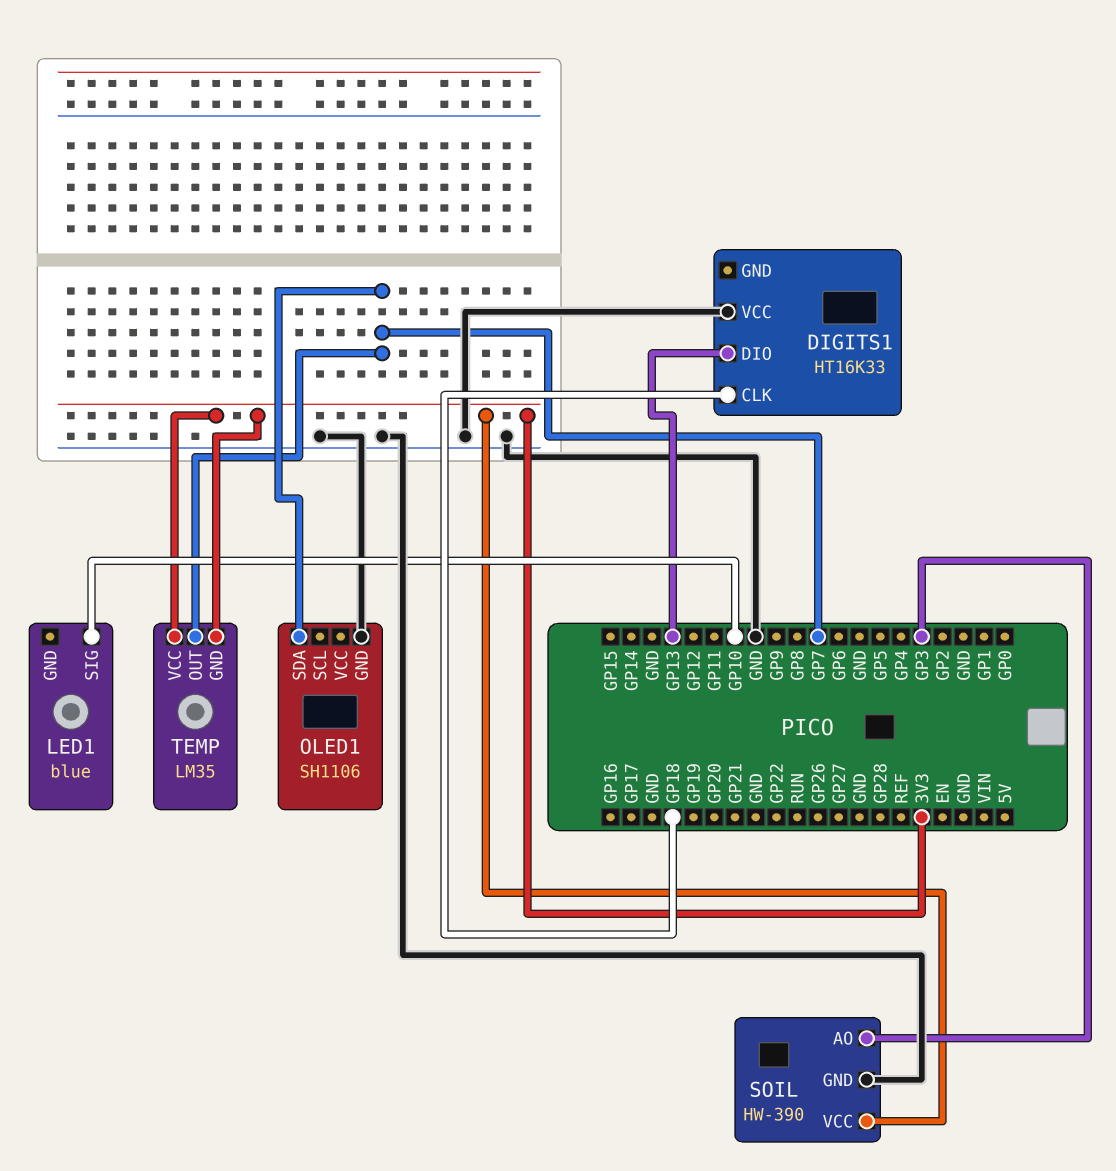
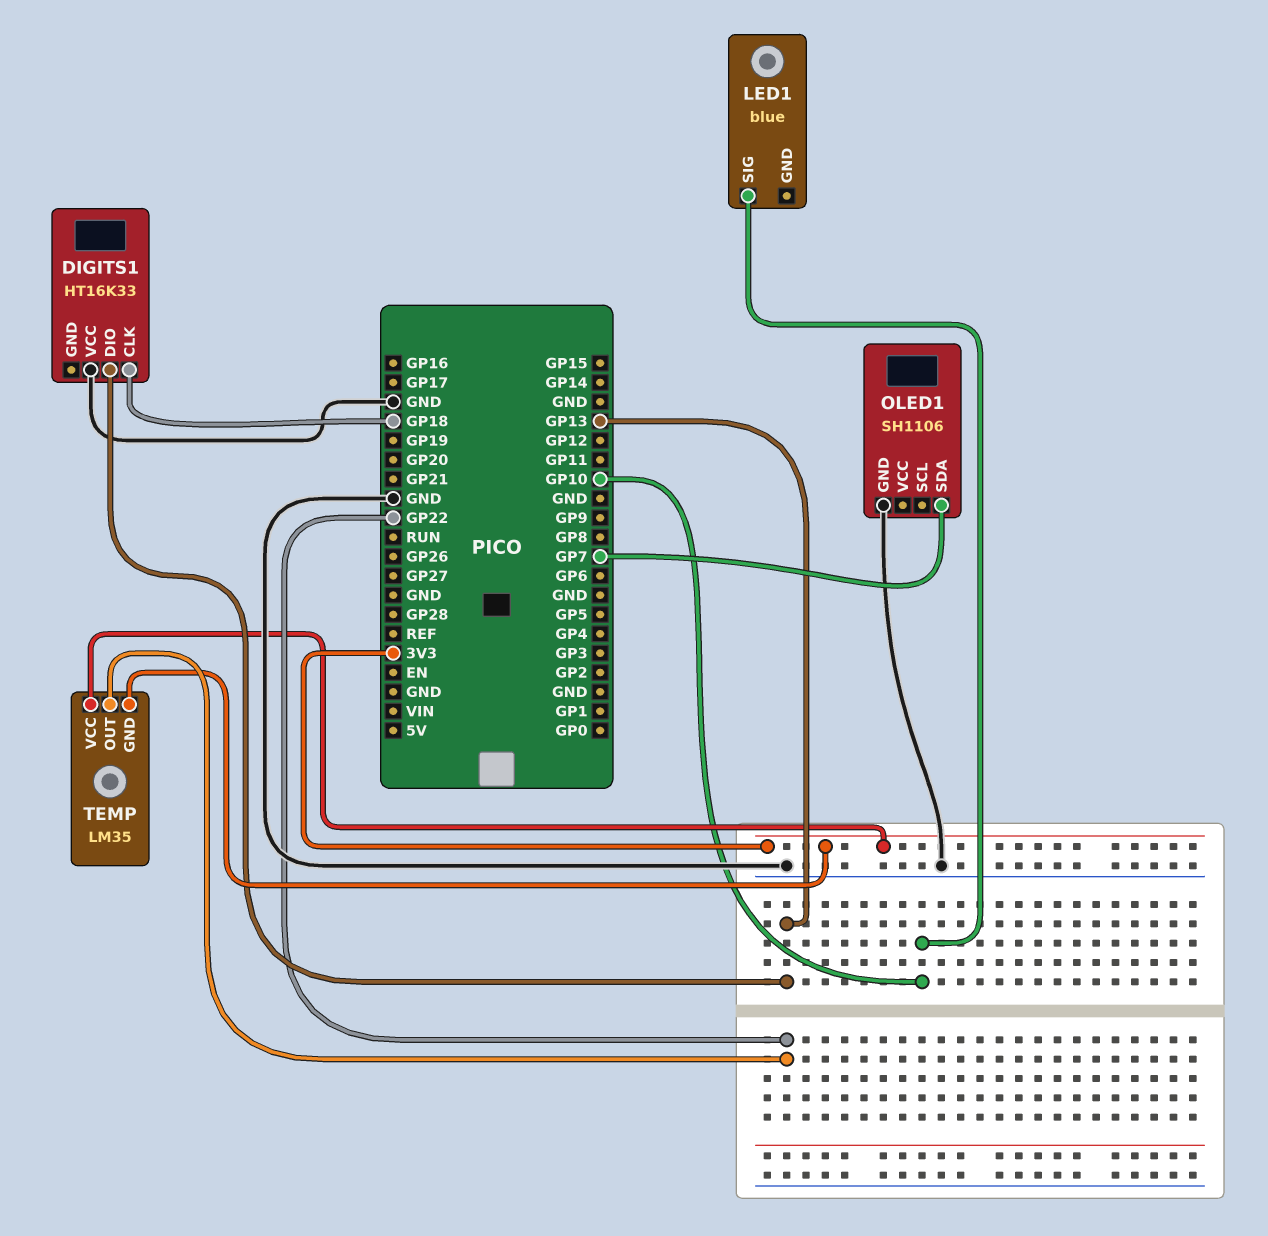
SOIL: HW-390 -> none
SOIL pin AO: GP3 -> none
SOIL pin GND: GND -> none
SOIL pin VCC: 3V3 -> none
TEMP pin OUT: GP7 -> GP22

